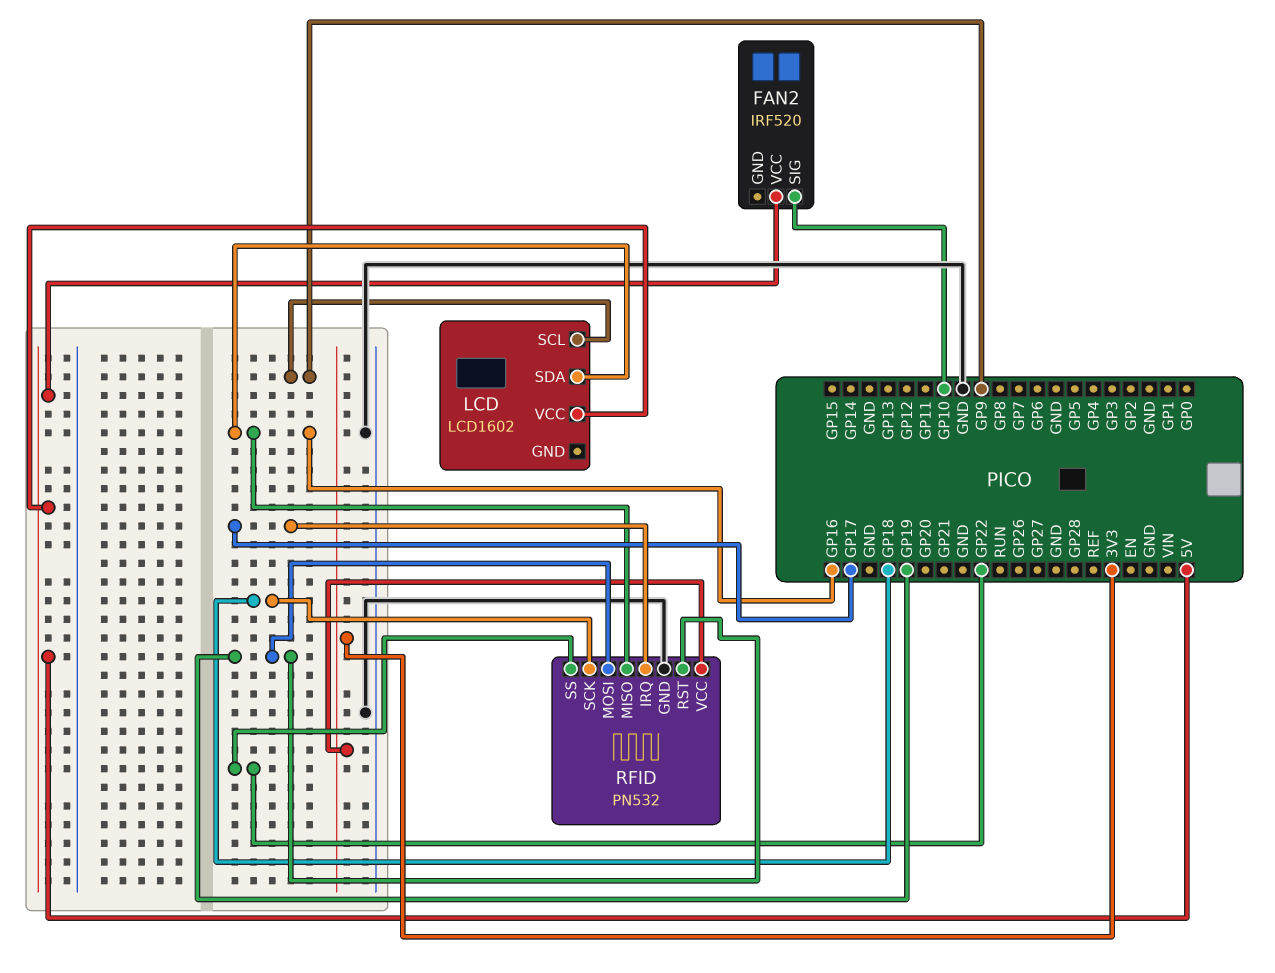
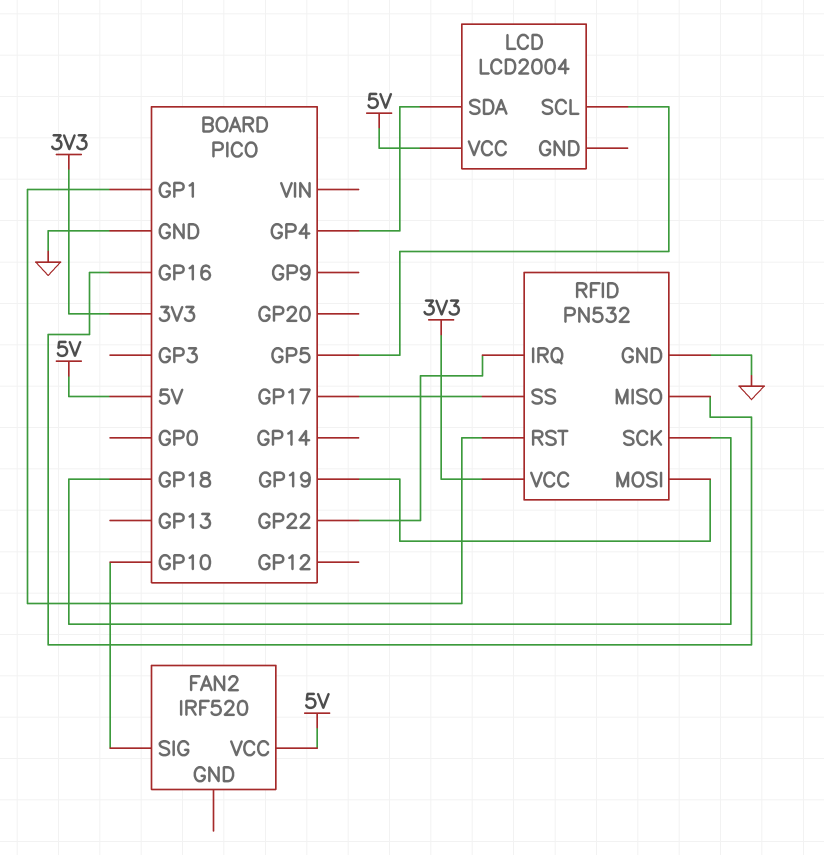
LCD: LCD1602 -> LCD2004
LCD pin SCL: GP9 -> GP5
LCD pin SDA: GP16 -> GP4
RFID pin IRQ: GP17 -> GP22
RFID pin RST: GP19 -> GP1
RFID pin SS: GP22 -> GP17

